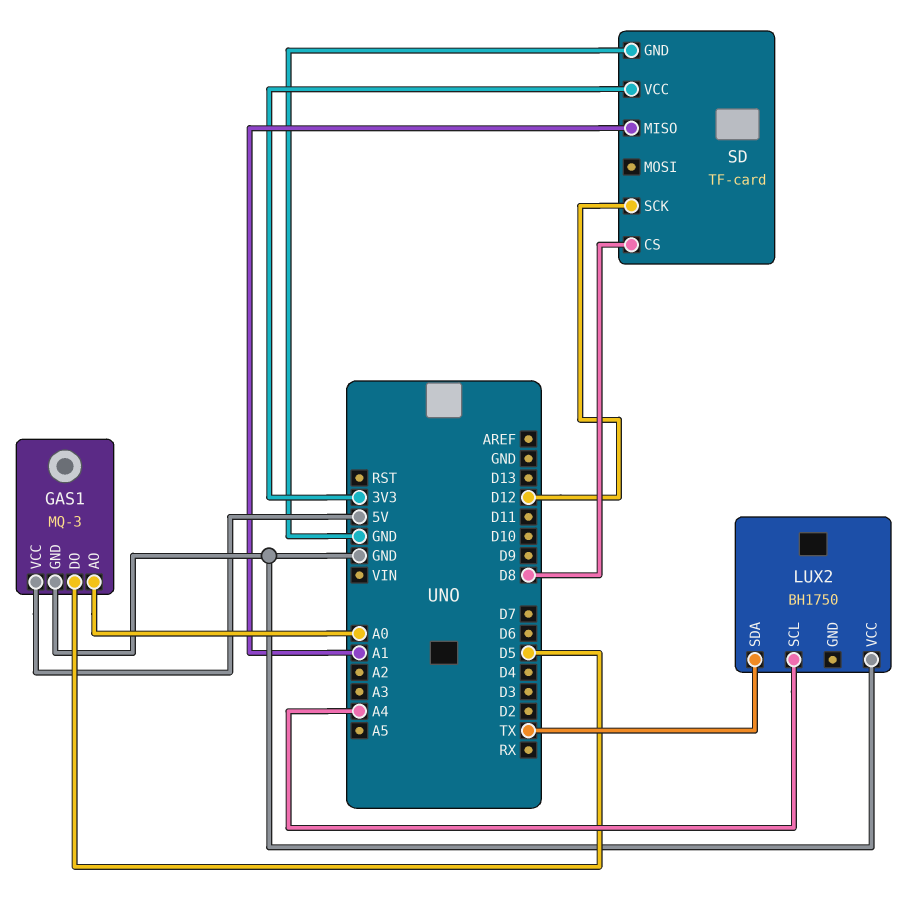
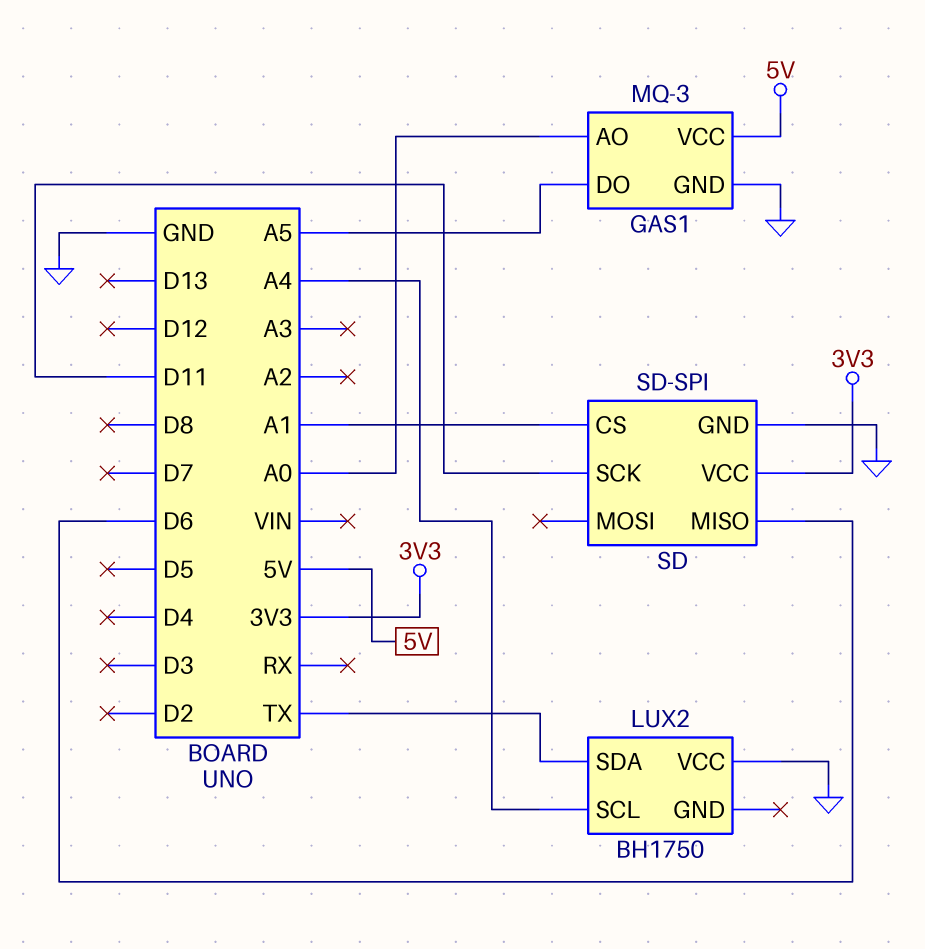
GAS1 pin DO: D5 -> A5
SD: TF-card -> SD-SPI
SD pin CS: D8 -> A1
SD pin MISO: A1 -> D6
SD pin SCK: D12 -> D11

